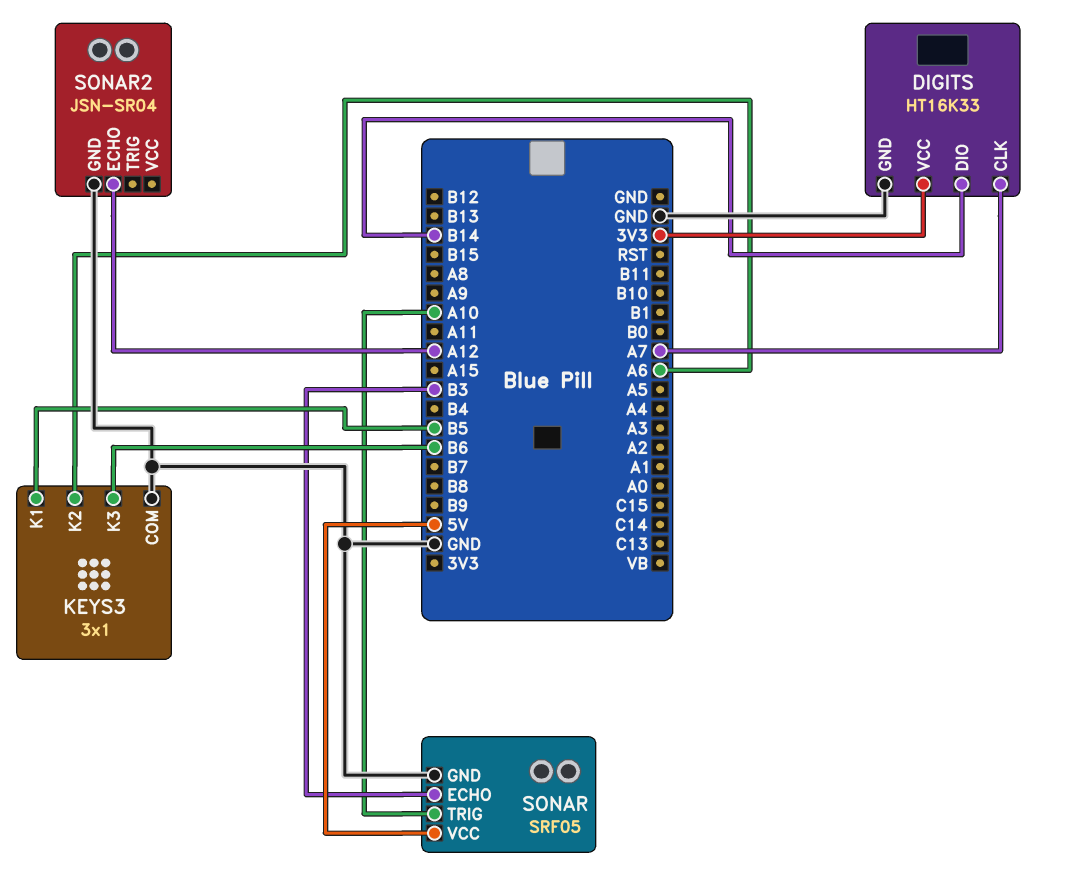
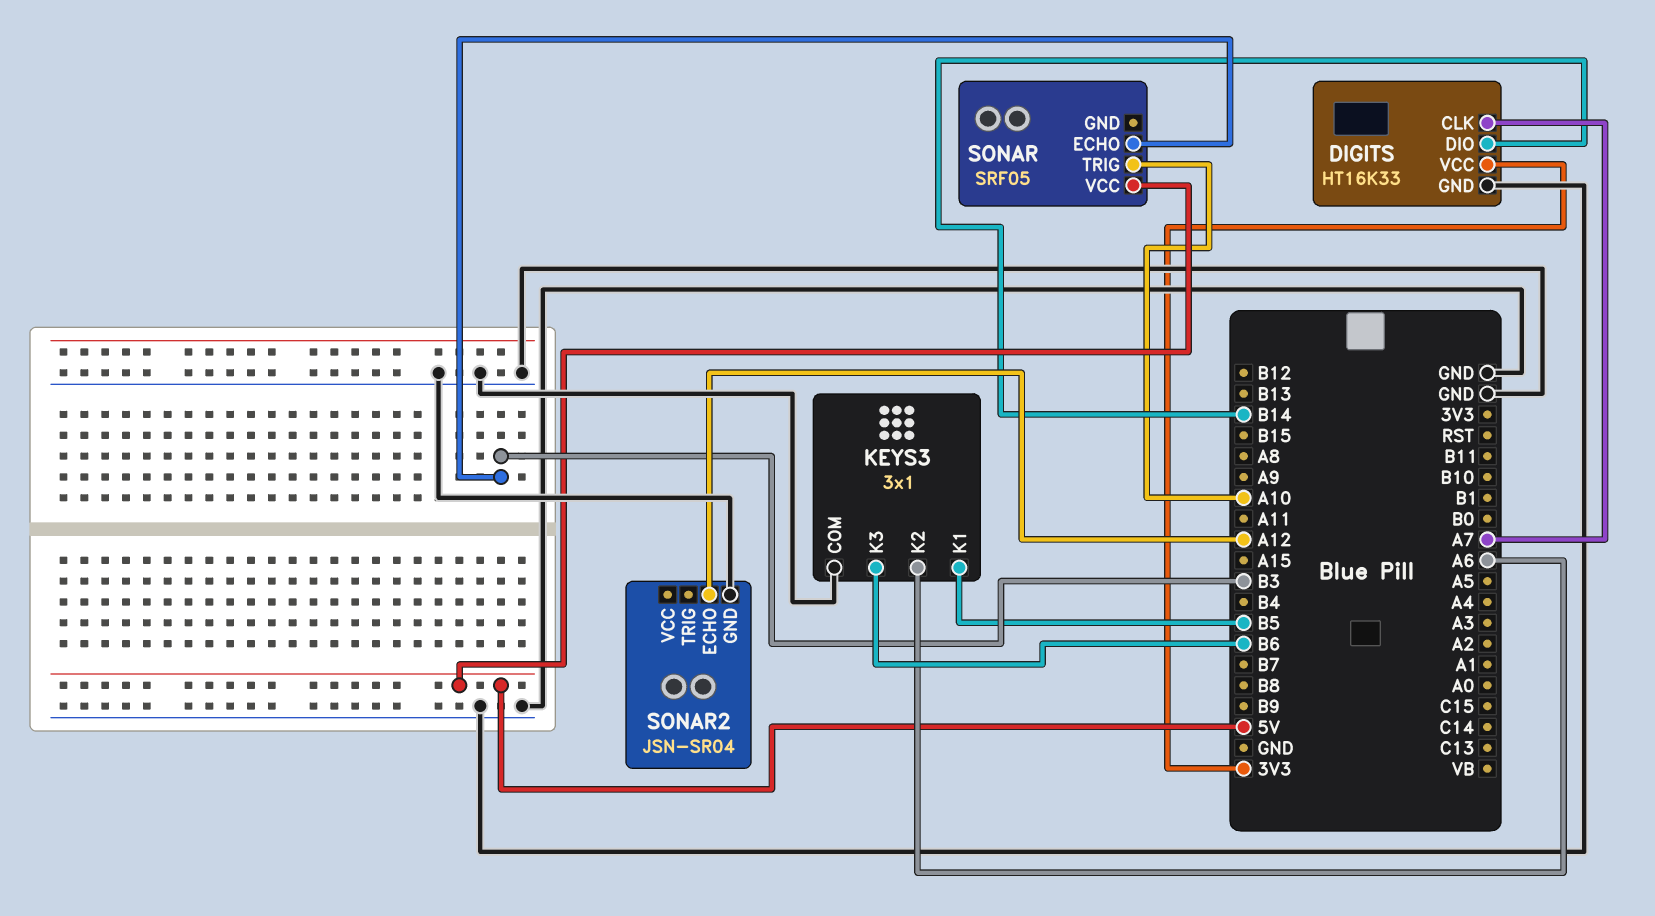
SONAR pin GND: GND -> none

